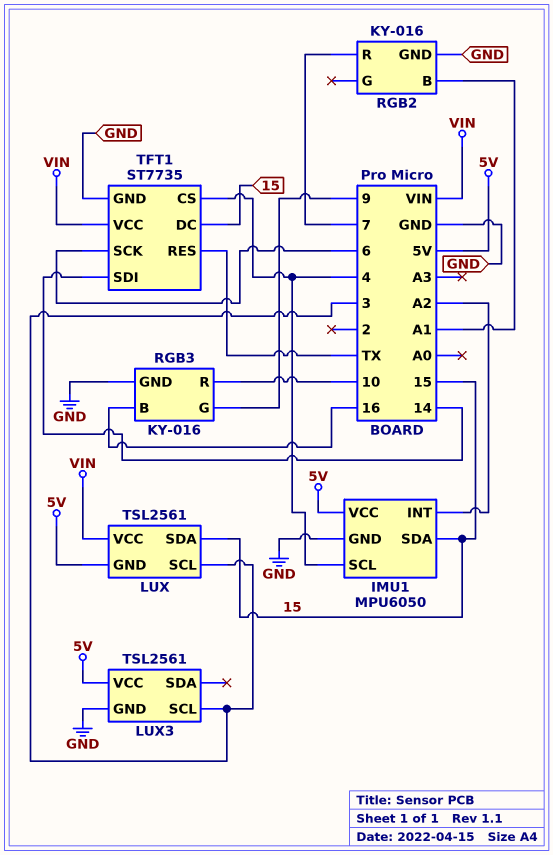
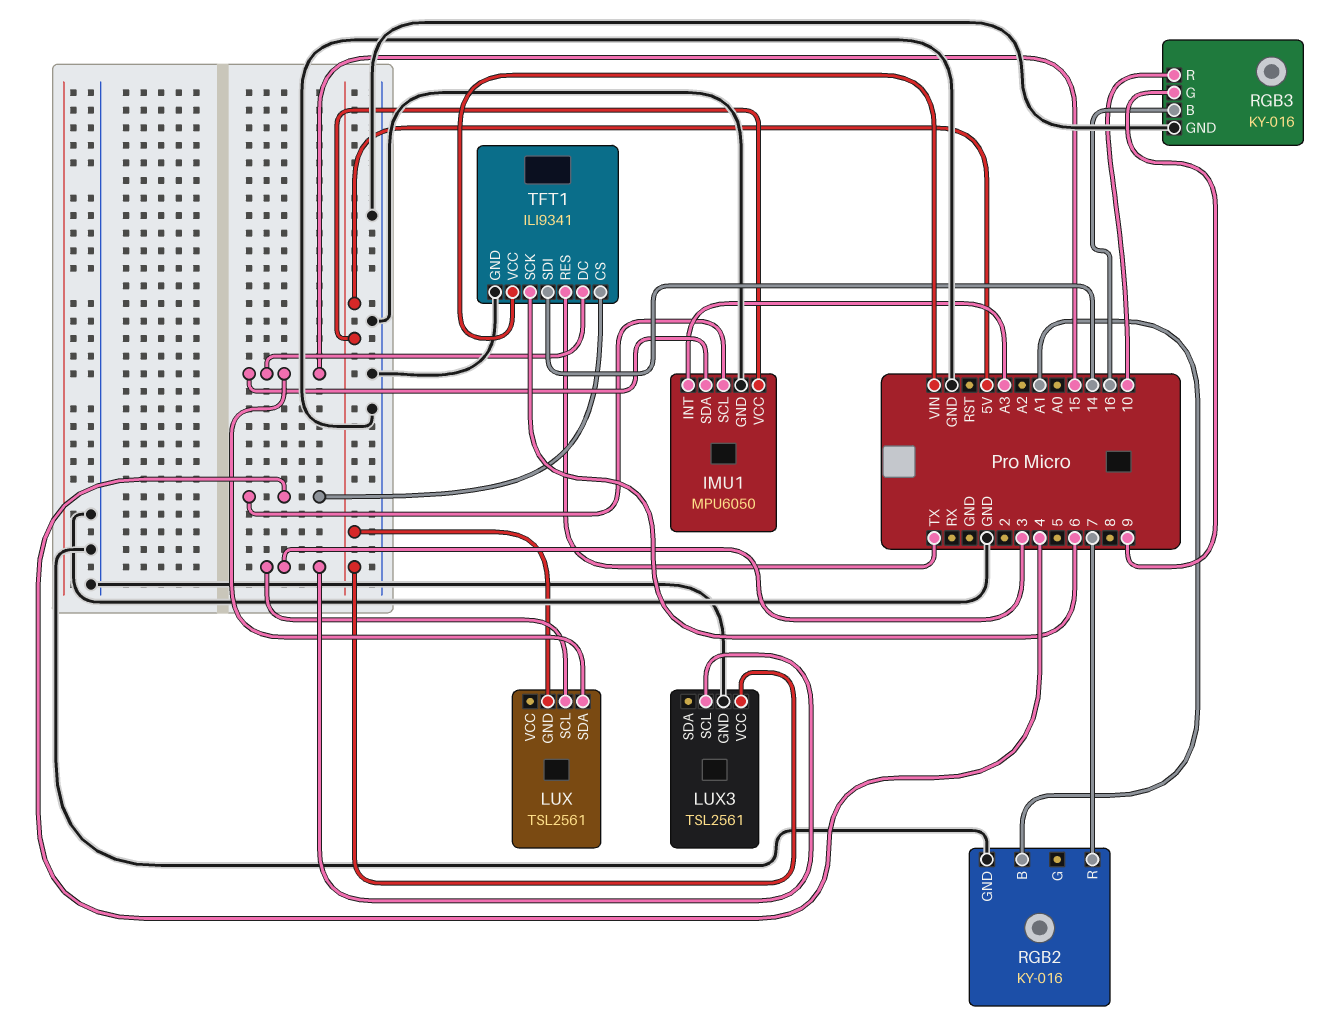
IMU1 pin INT: A2 -> A3
LUX pin VCC: VIN -> none
TFT1: ST7735 -> ILI9341

